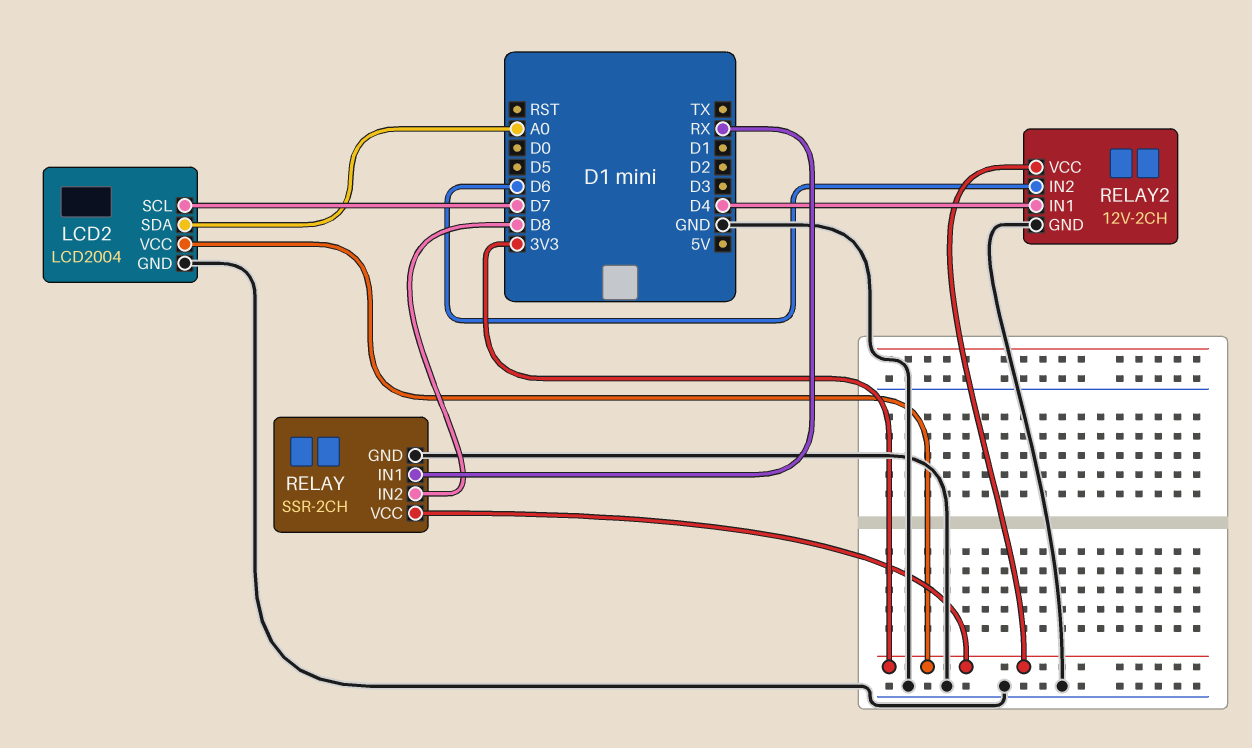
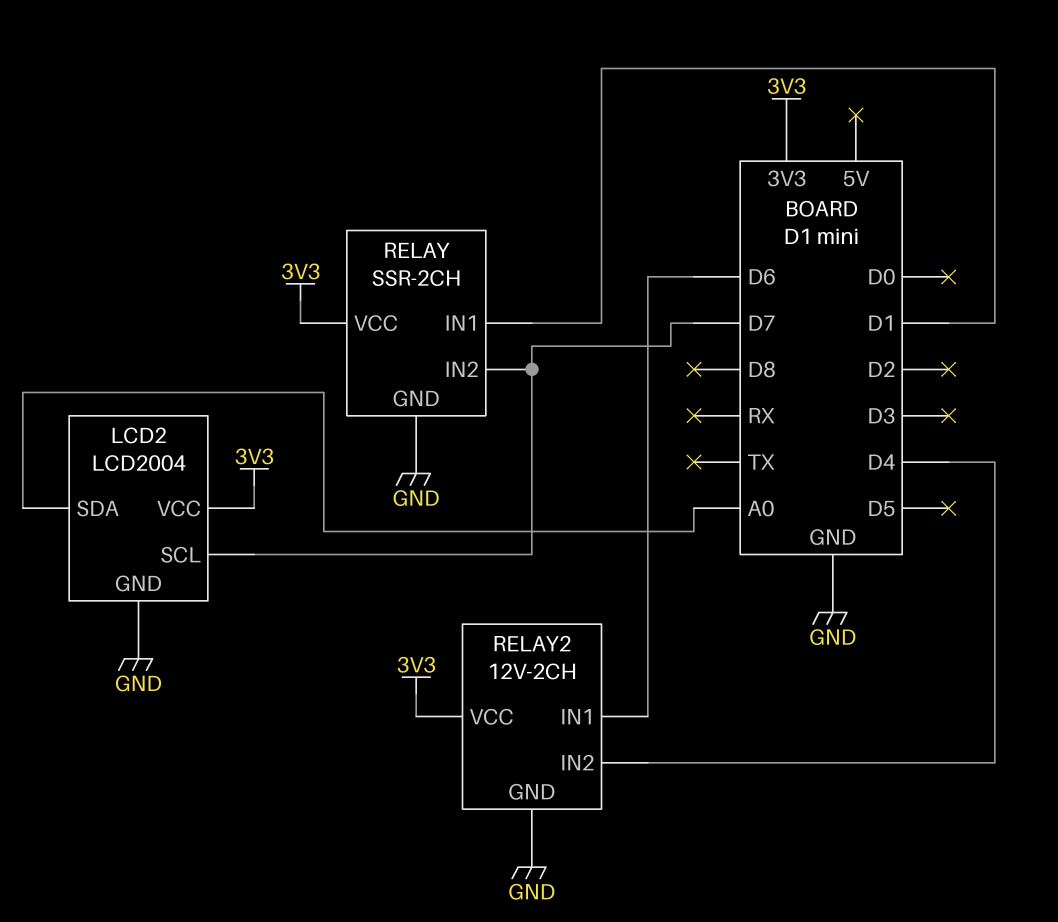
RELAY pin IN1: RX -> D1
RELAY pin IN2: D8 -> D7
RELAY2 pin IN1: D4 -> D6
RELAY2 pin IN2: D6 -> D4

